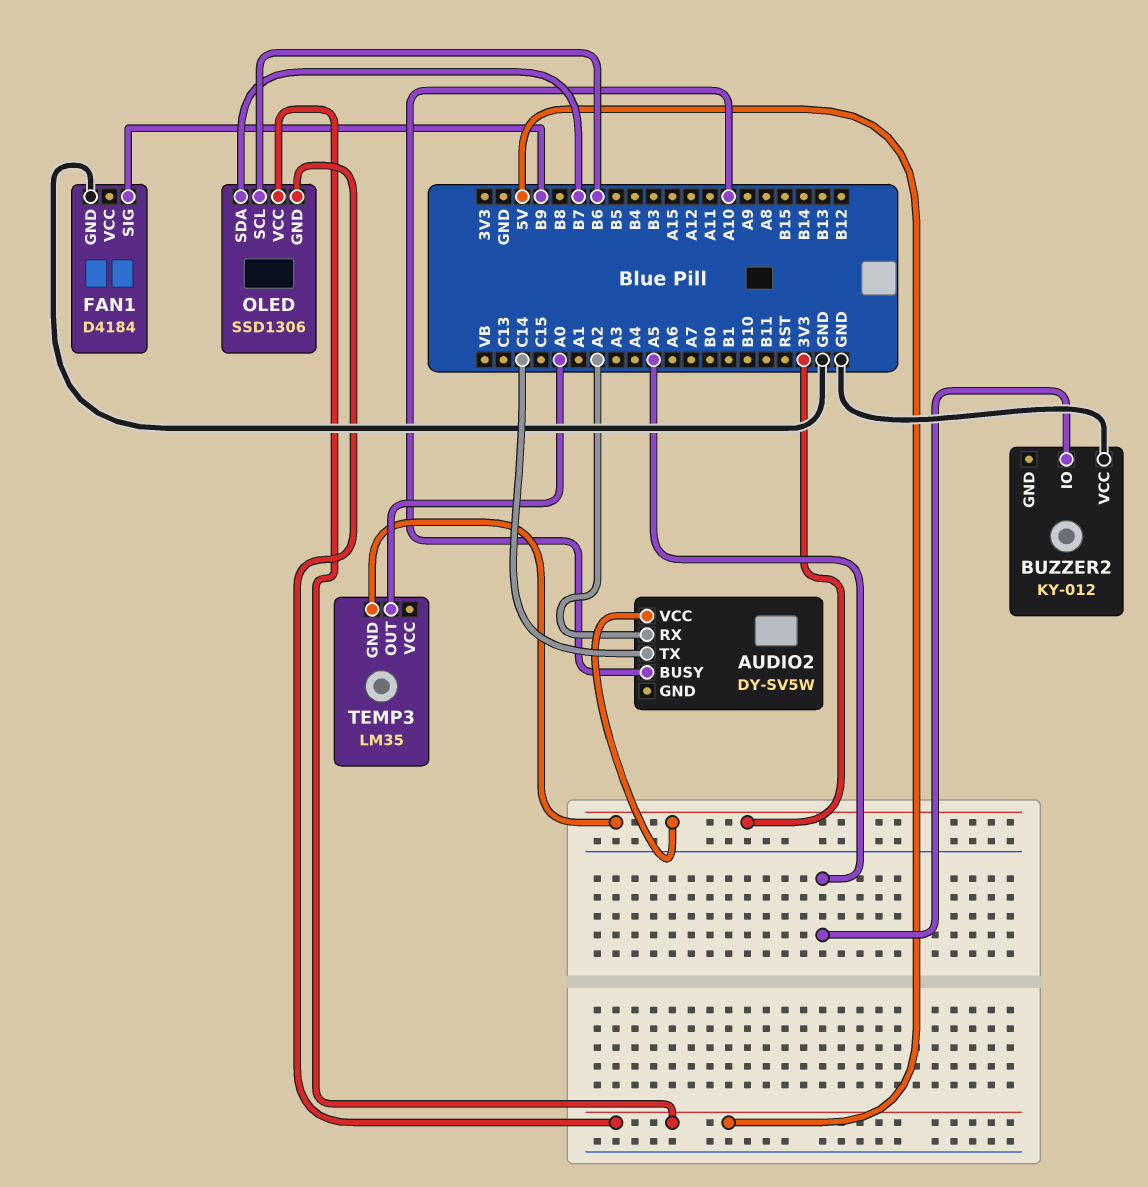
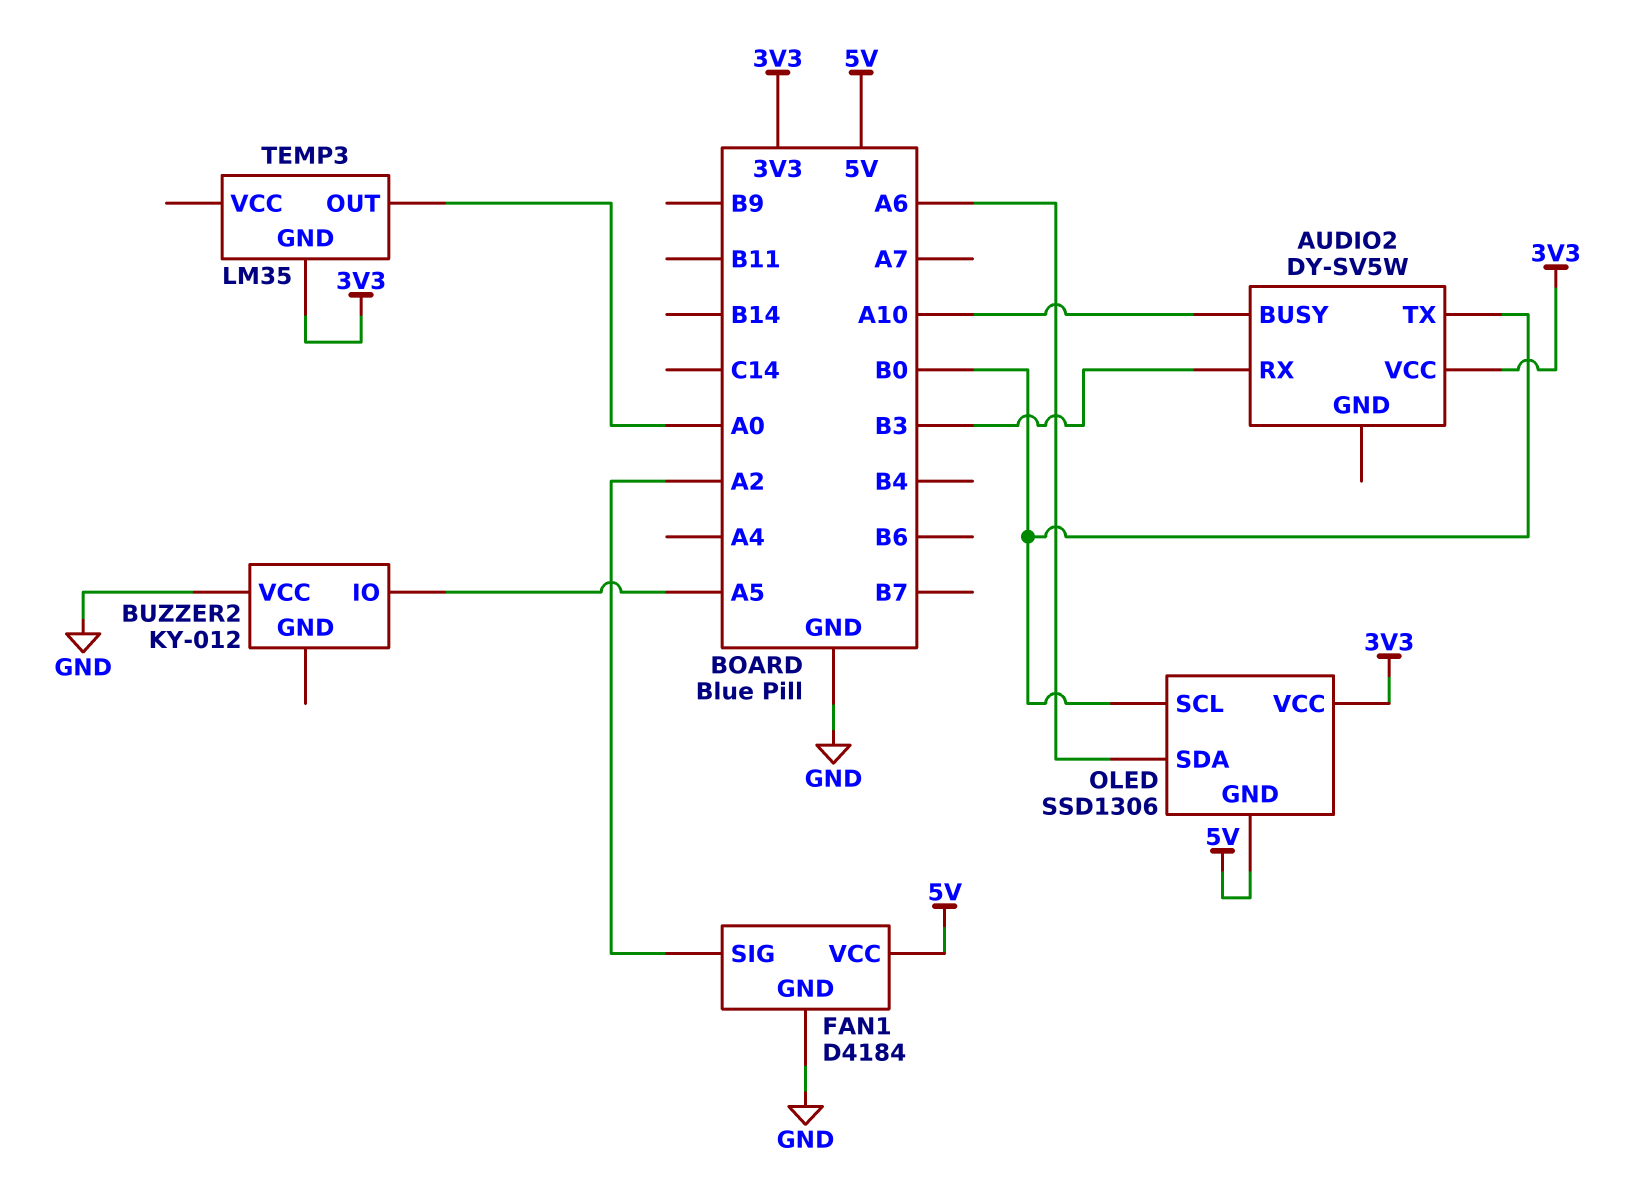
AUDIO2 pin RX: A2 -> B3
AUDIO2 pin TX: C14 -> B0
FAN1 pin SIG: B9 -> A2
FAN1 pin VCC: none -> 5V
OLED pin SCL: B6 -> B0
OLED pin SDA: B7 -> A6
OLED pin VCC: 5V -> 3V3

